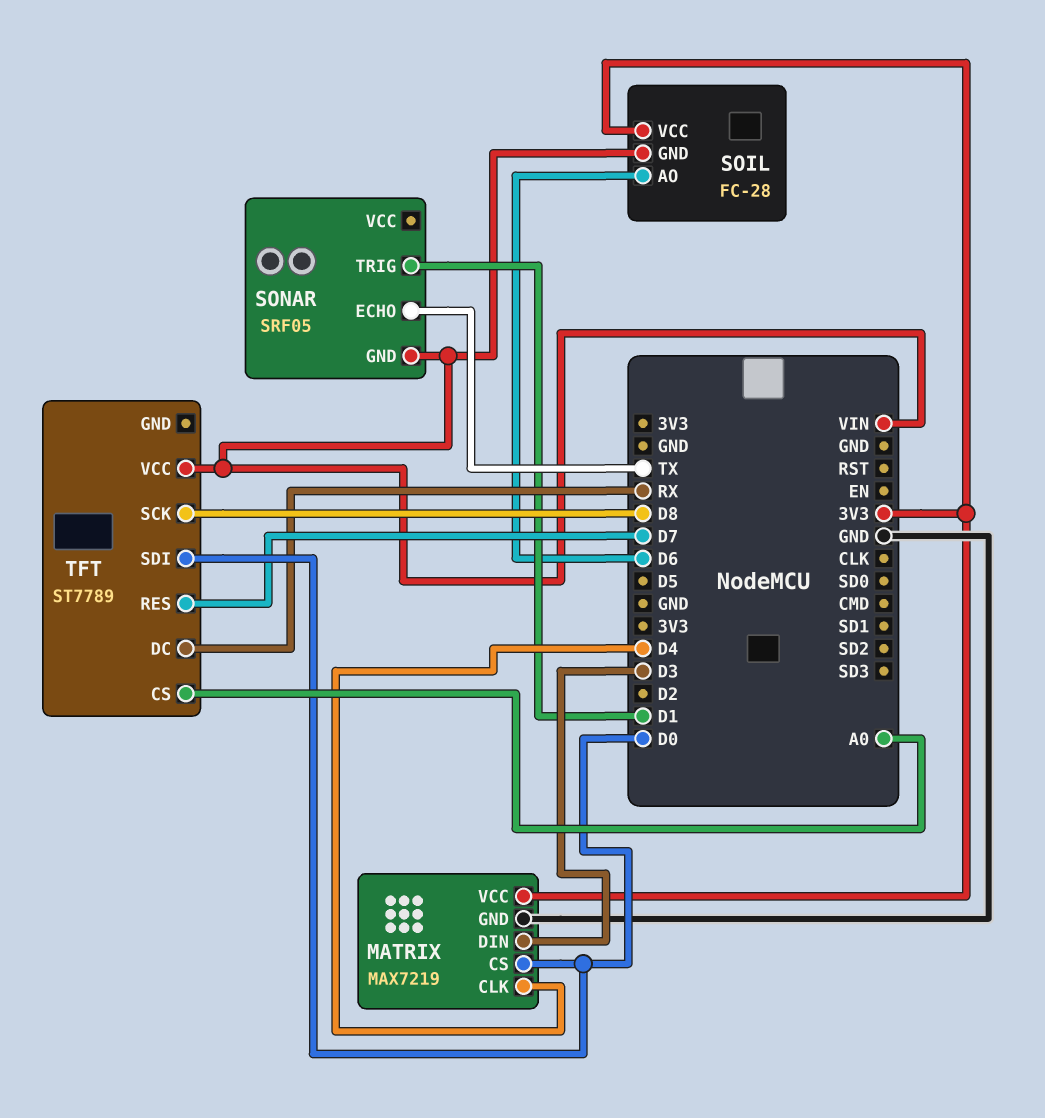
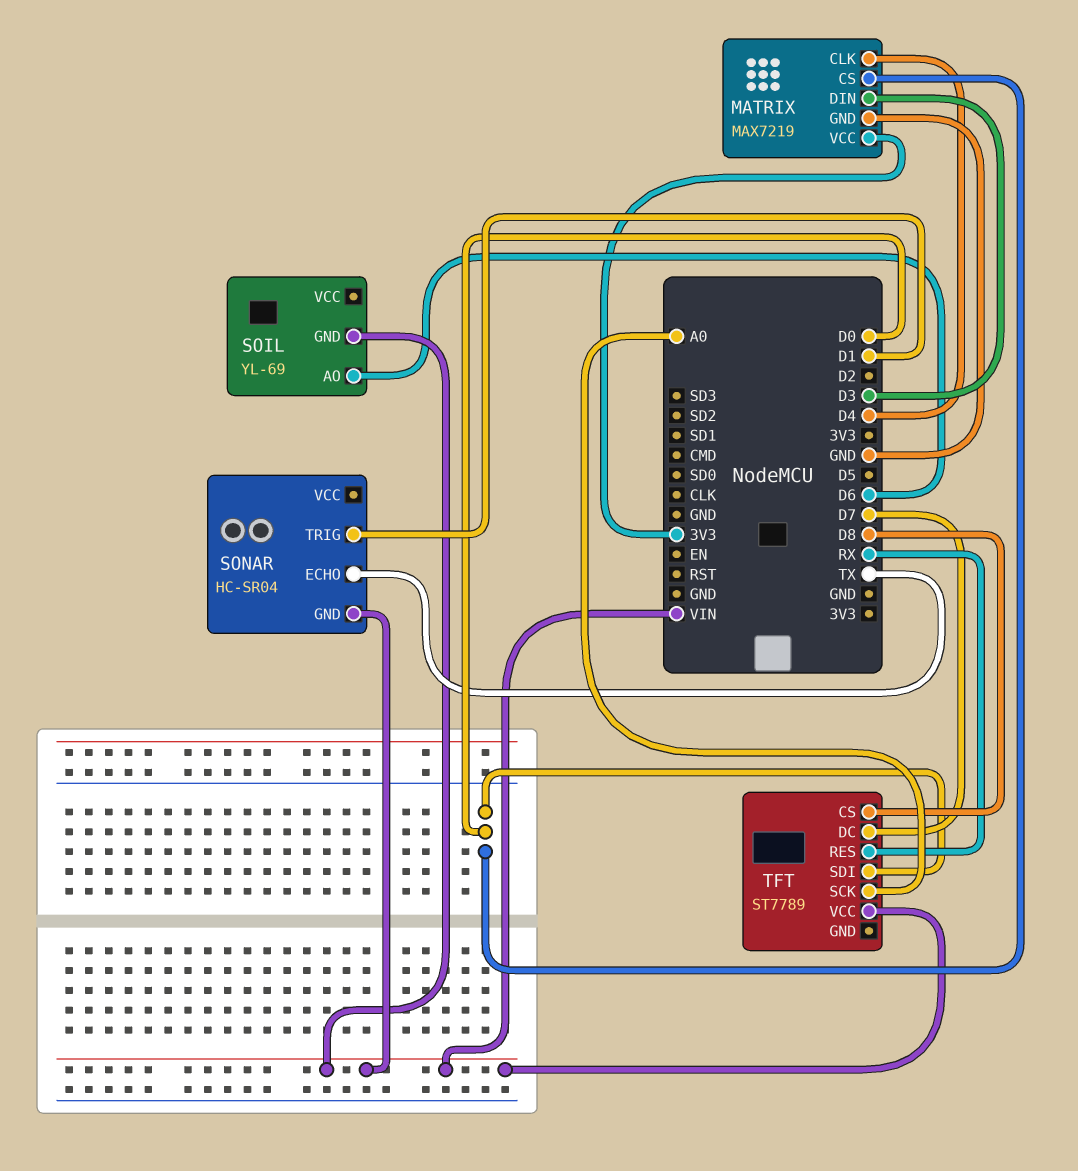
SOIL: FC-28 -> YL-69
SOIL pin VCC: 3V3 -> none
SONAR: SRF05 -> HC-SR04
TFT pin CS: A0 -> D8
TFT pin DC: RX -> D7
TFT pin RES: D7 -> RX
TFT pin SCK: D8 -> A0

